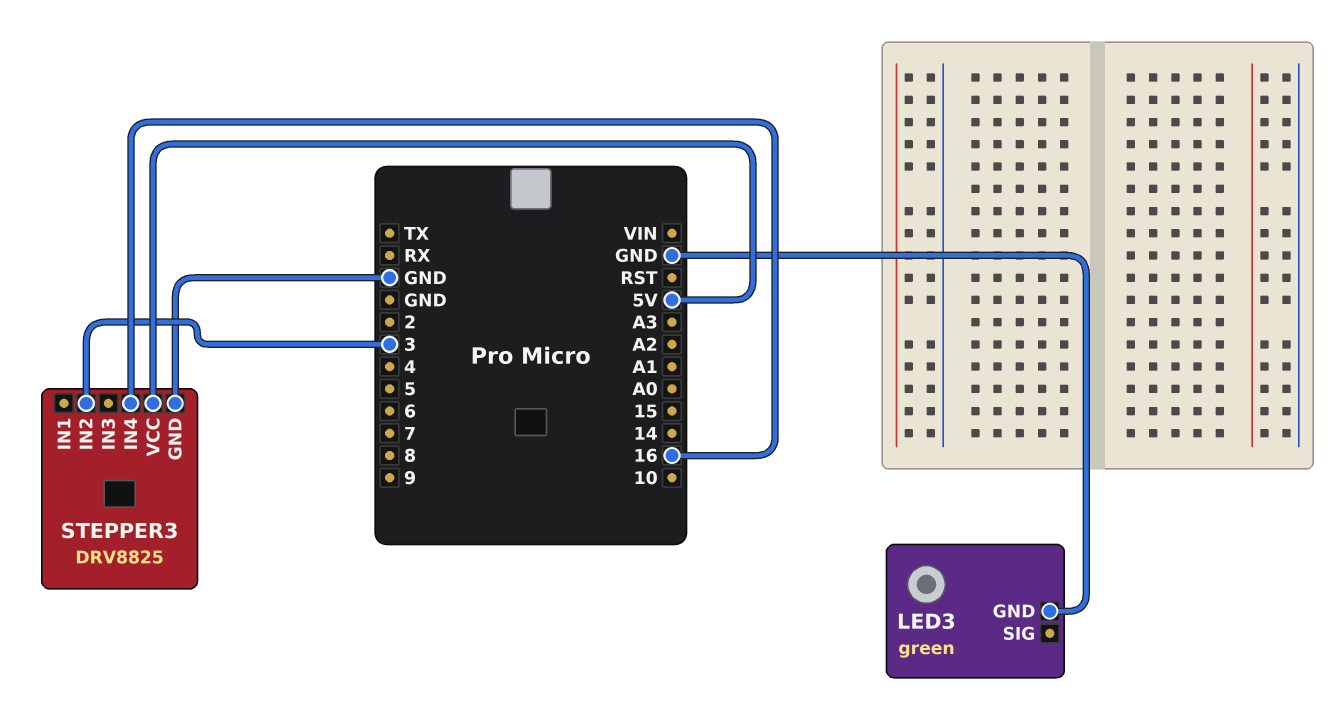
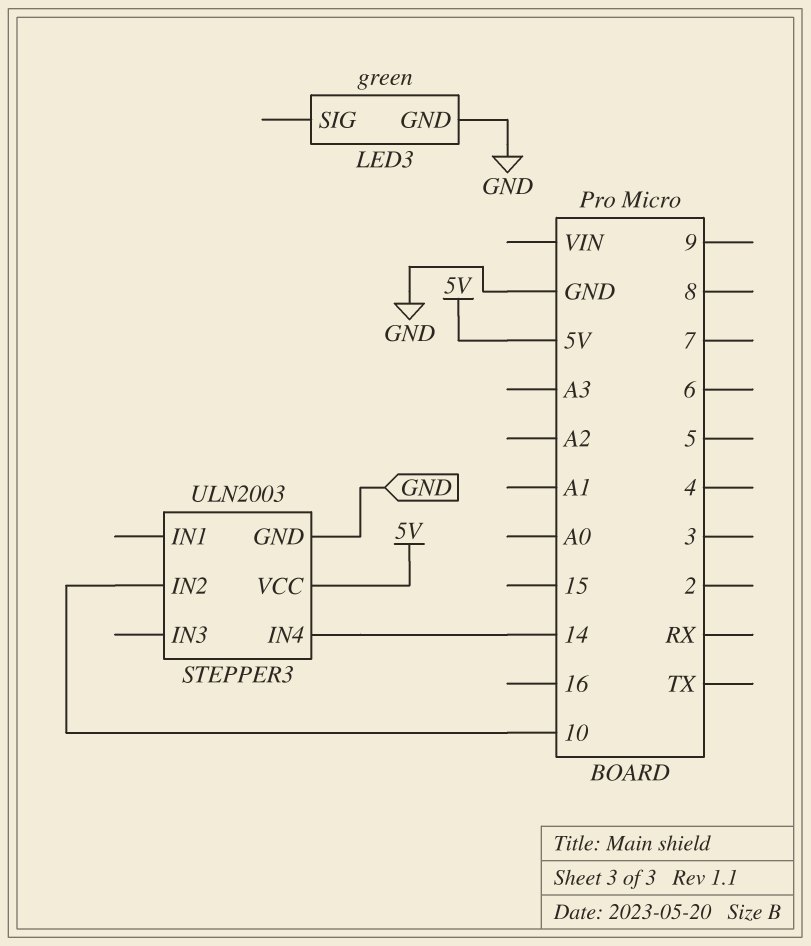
STEPPER3: DRV8825 -> ULN2003
STEPPER3 pin IN2: 3 -> 10
STEPPER3 pin IN4: 16 -> 14

